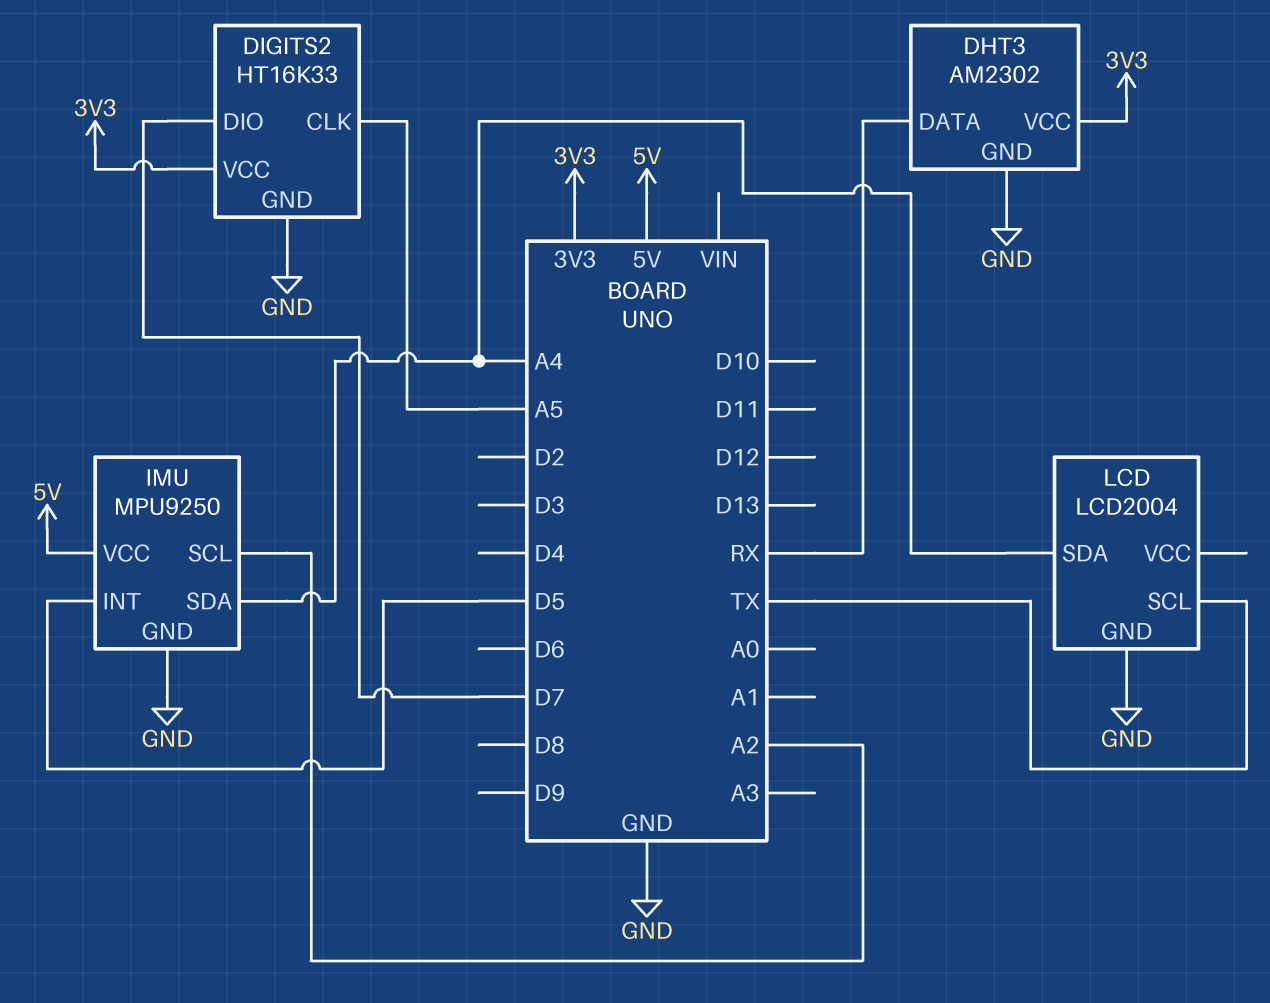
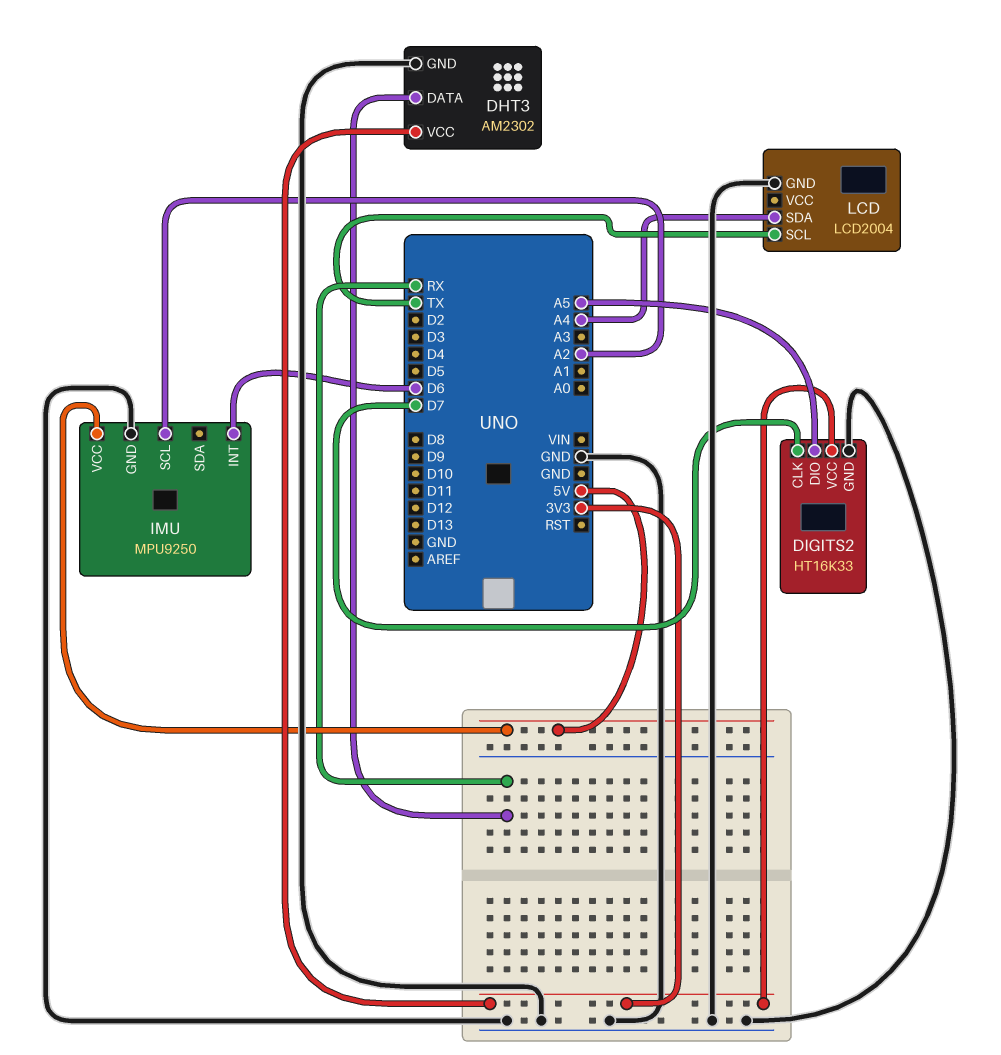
DIGITS2 pin CLK: A5 -> D7
DIGITS2 pin DIO: D7 -> A5
IMU pin INT: D5 -> D6
IMU pin SDA: A4 -> none

